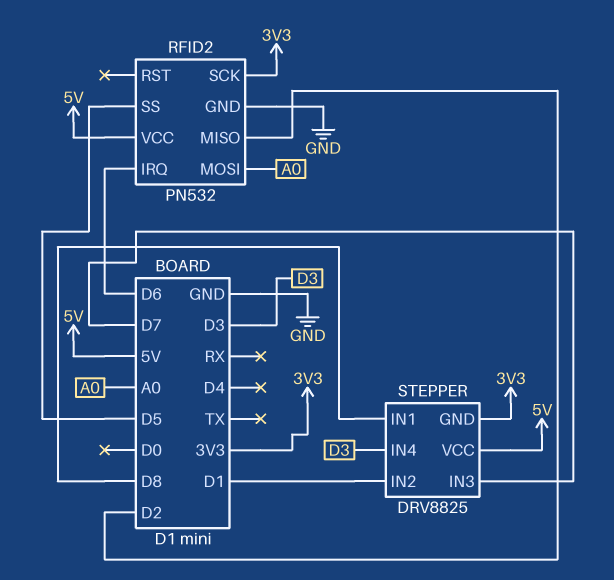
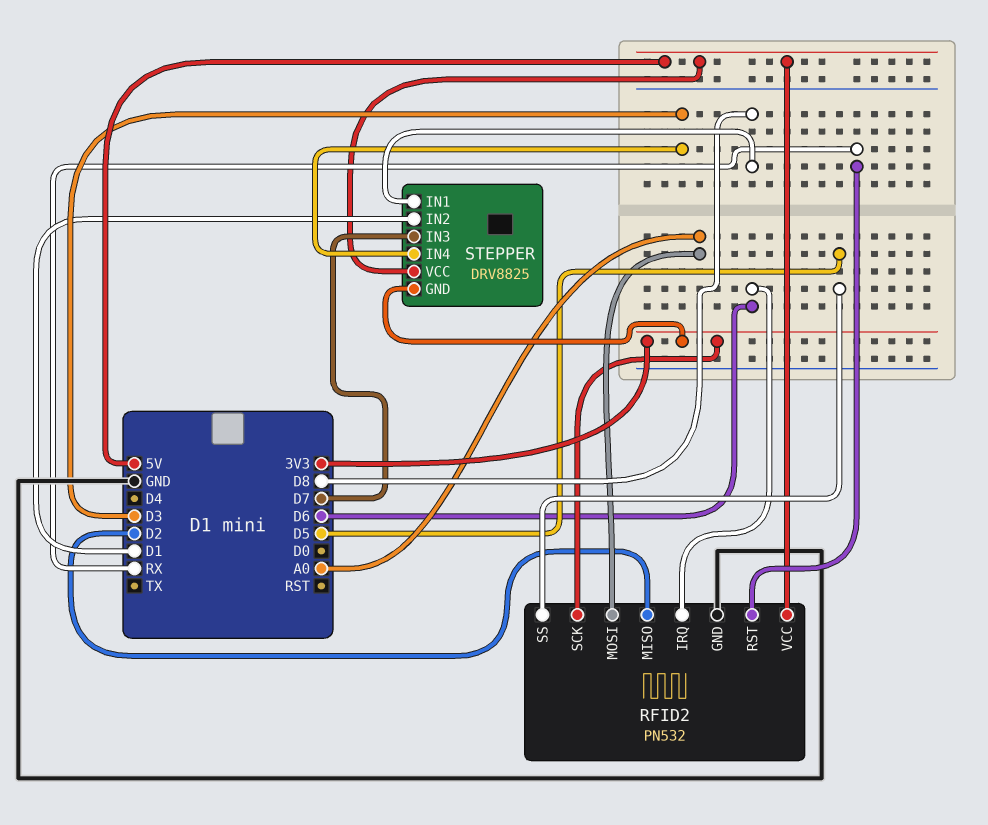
RFID2 pin RST: none -> RX

